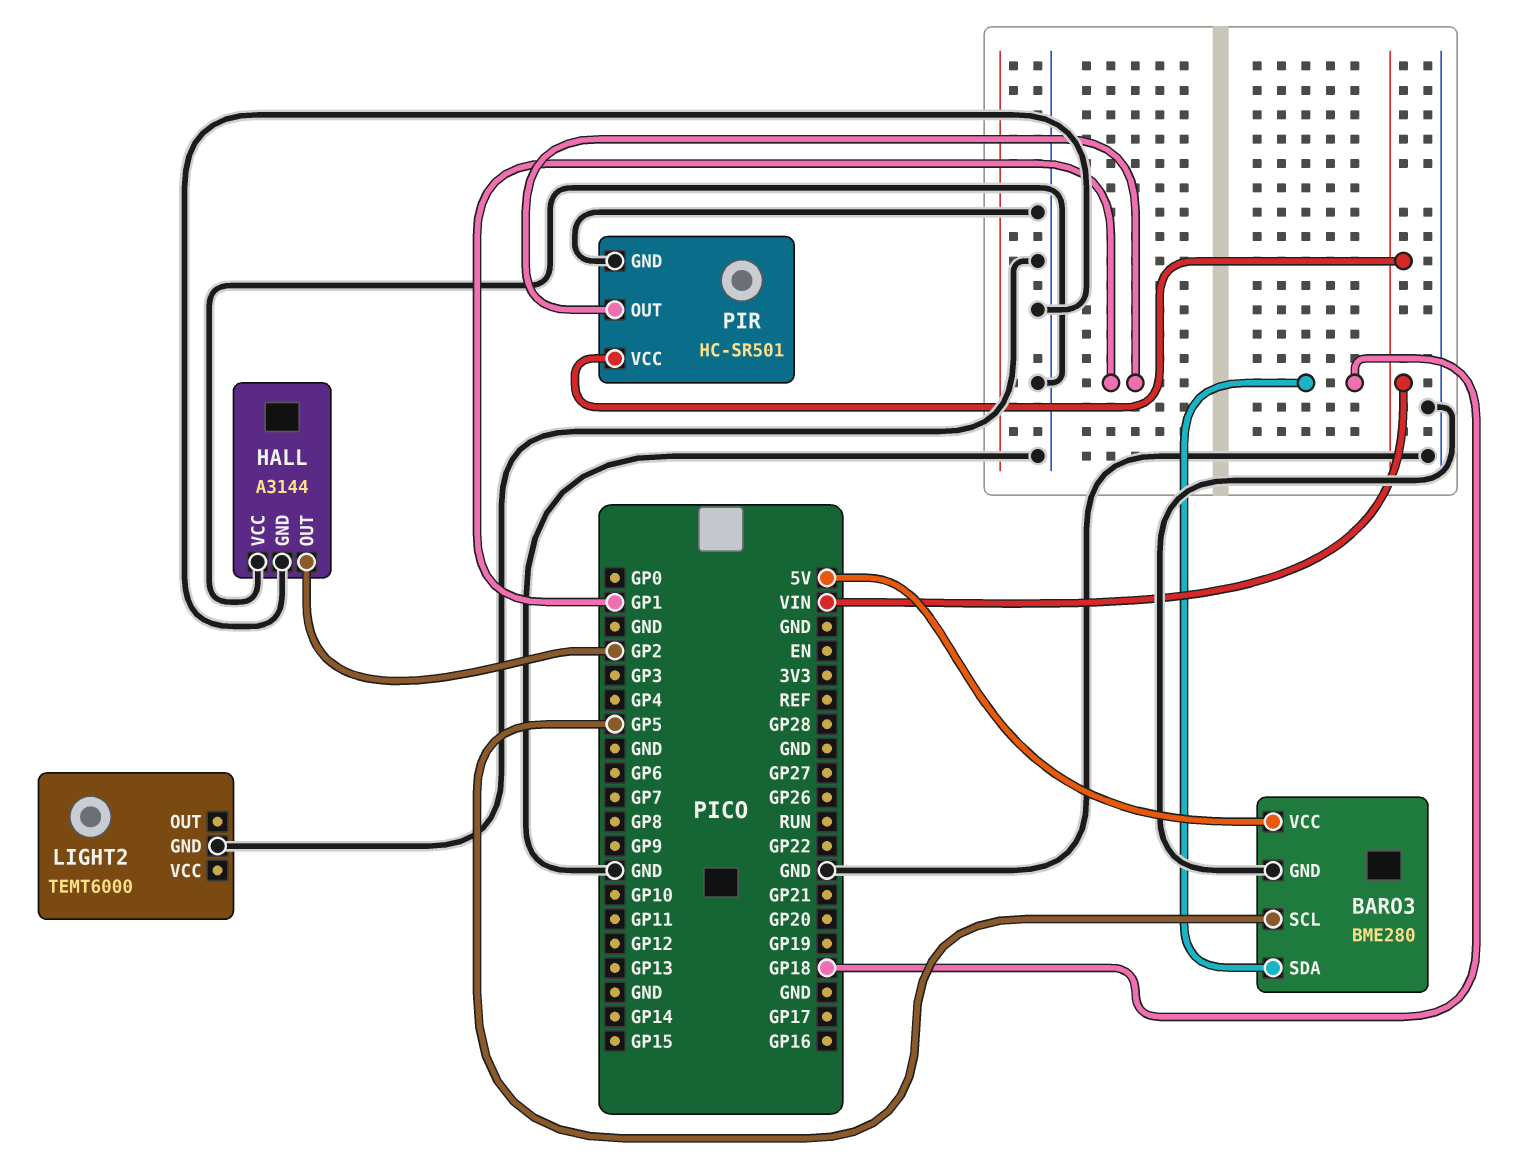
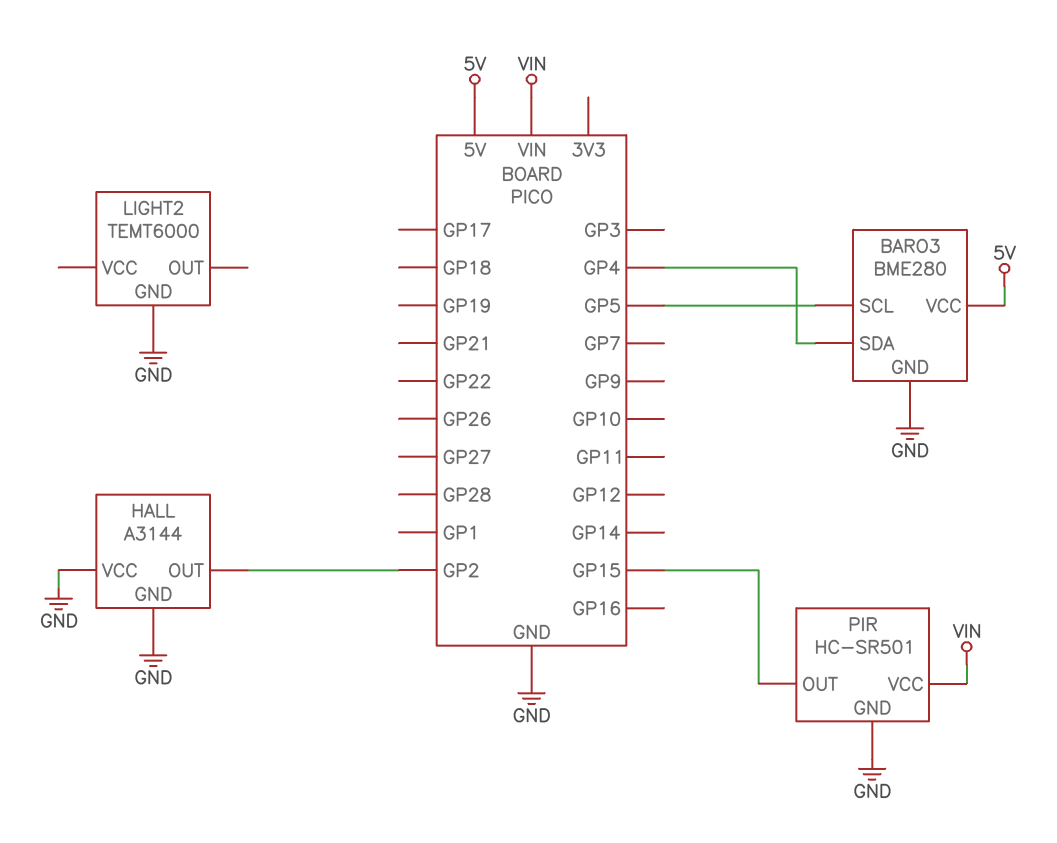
BARO3 pin SDA: GP18 -> GP4
PIR pin OUT: GP1 -> GP15

